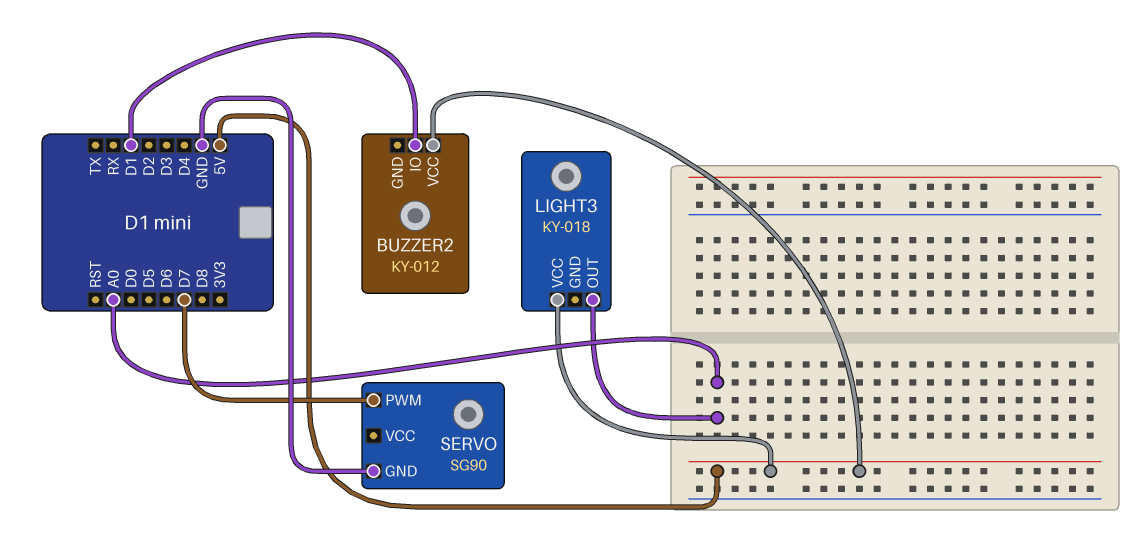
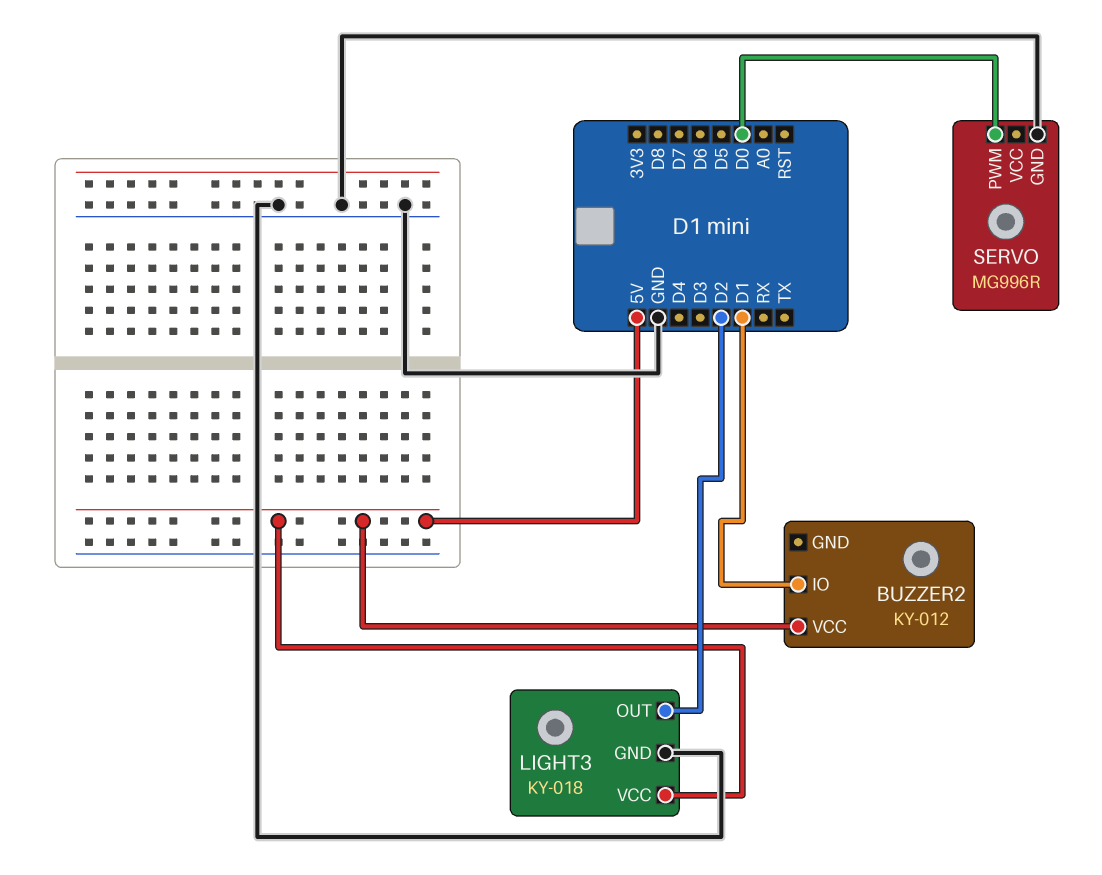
LIGHT3 pin GND: none -> GND
LIGHT3 pin OUT: A0 -> D2
SERVO: SG90 -> MG996R
SERVO pin PWM: D7 -> D0

